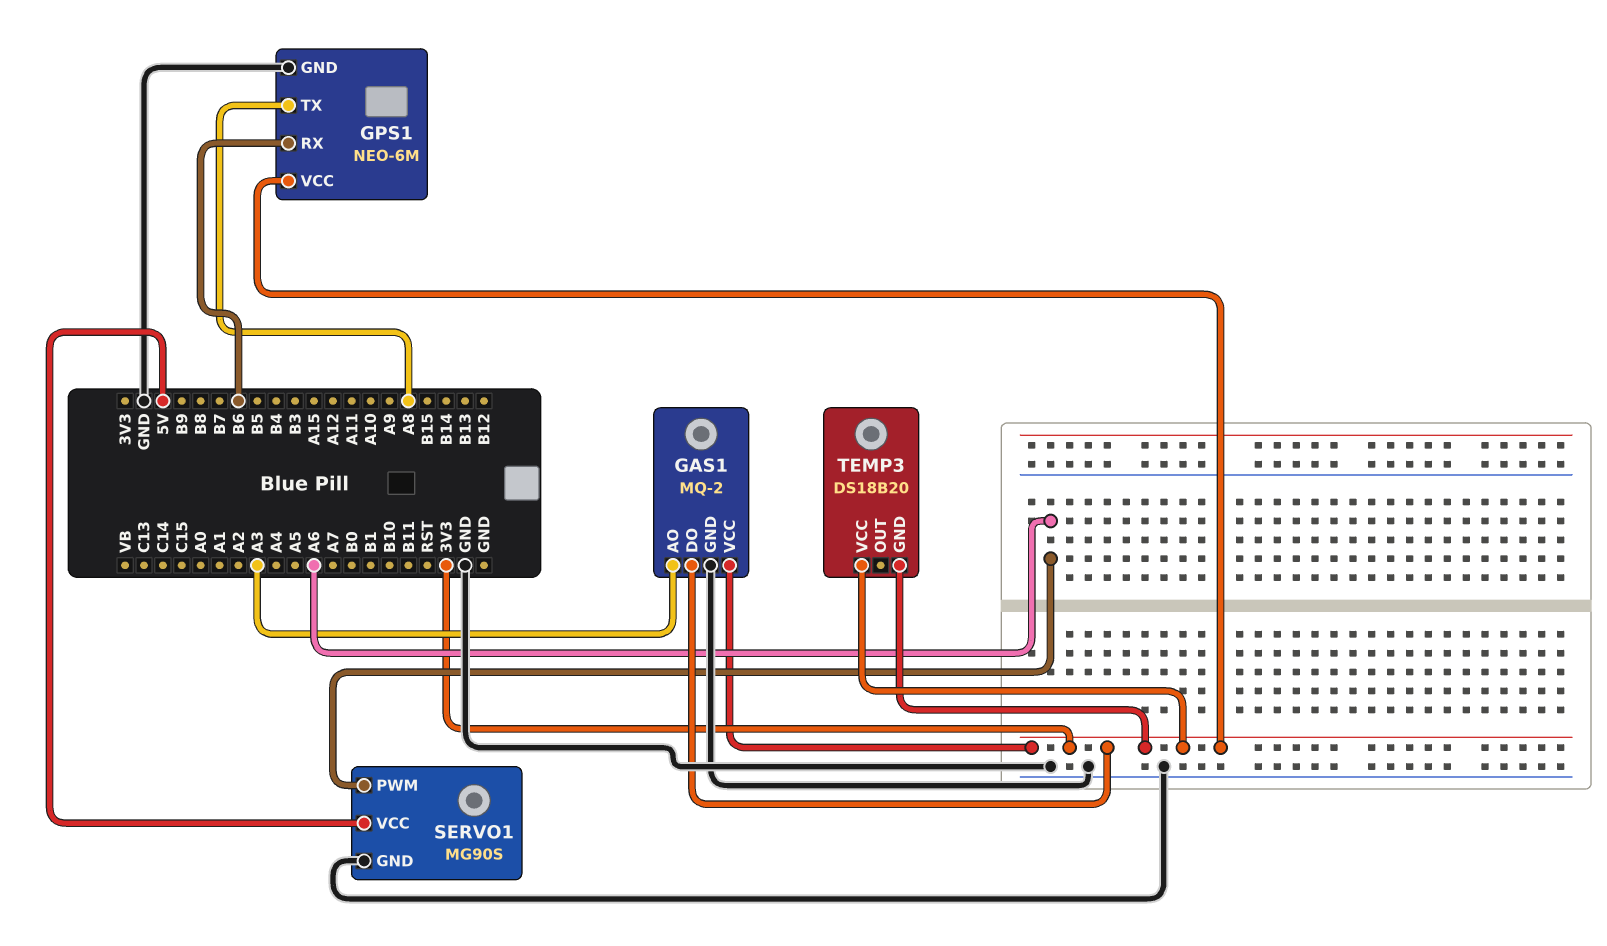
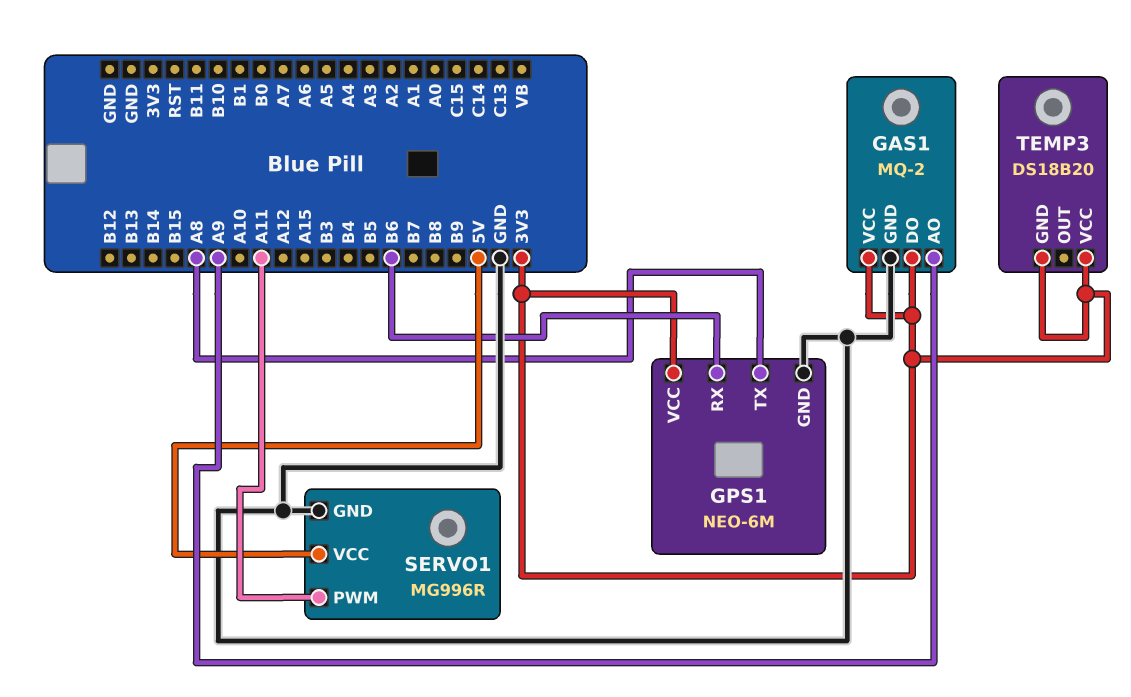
GAS1 pin AO: A3 -> A9
SERVO1: MG90S -> MG996R
SERVO1 pin PWM: A6 -> A11

